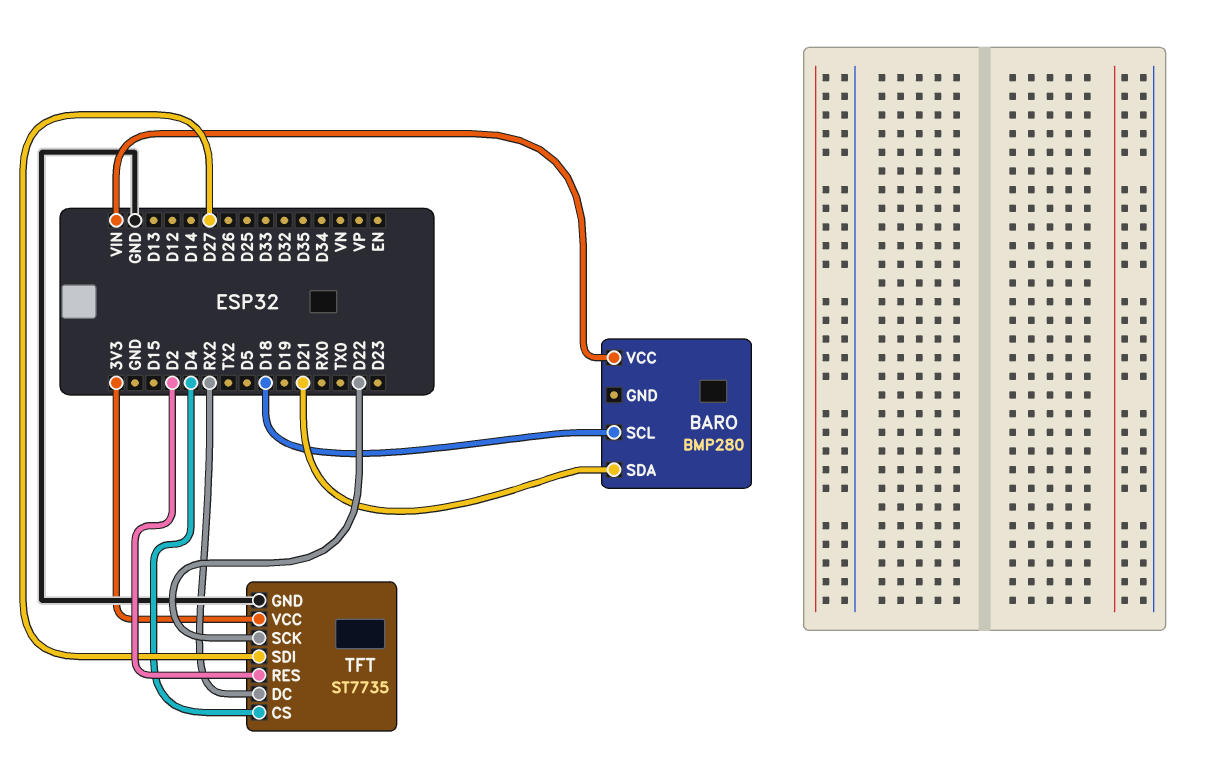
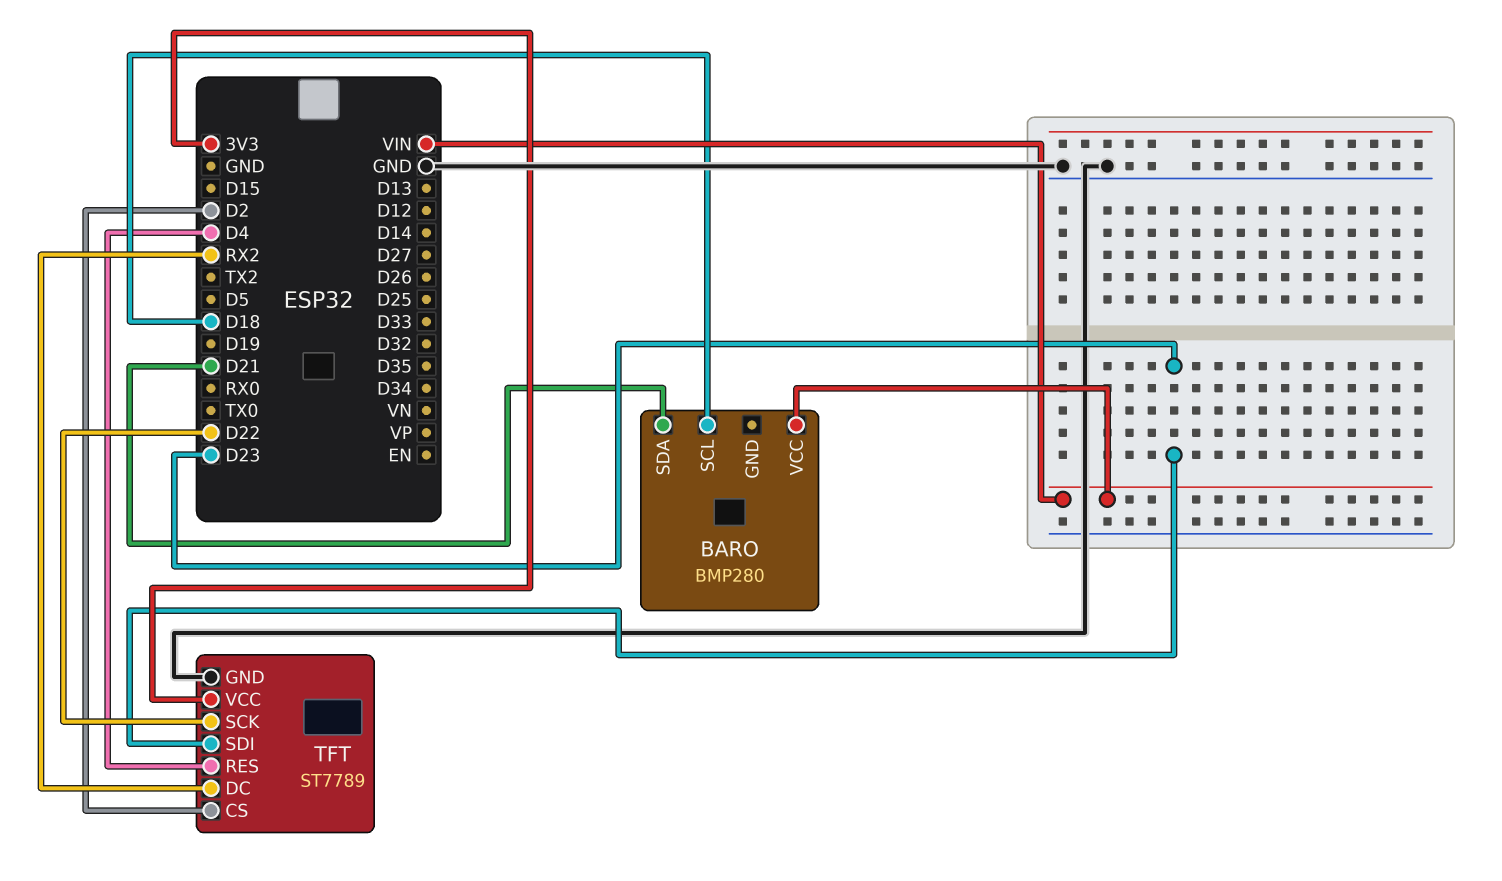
TFT: ST7735 -> ST7789
TFT pin CS: D4 -> D2
TFT pin RES: D2 -> D4
TFT pin SDI: D27 -> D23

